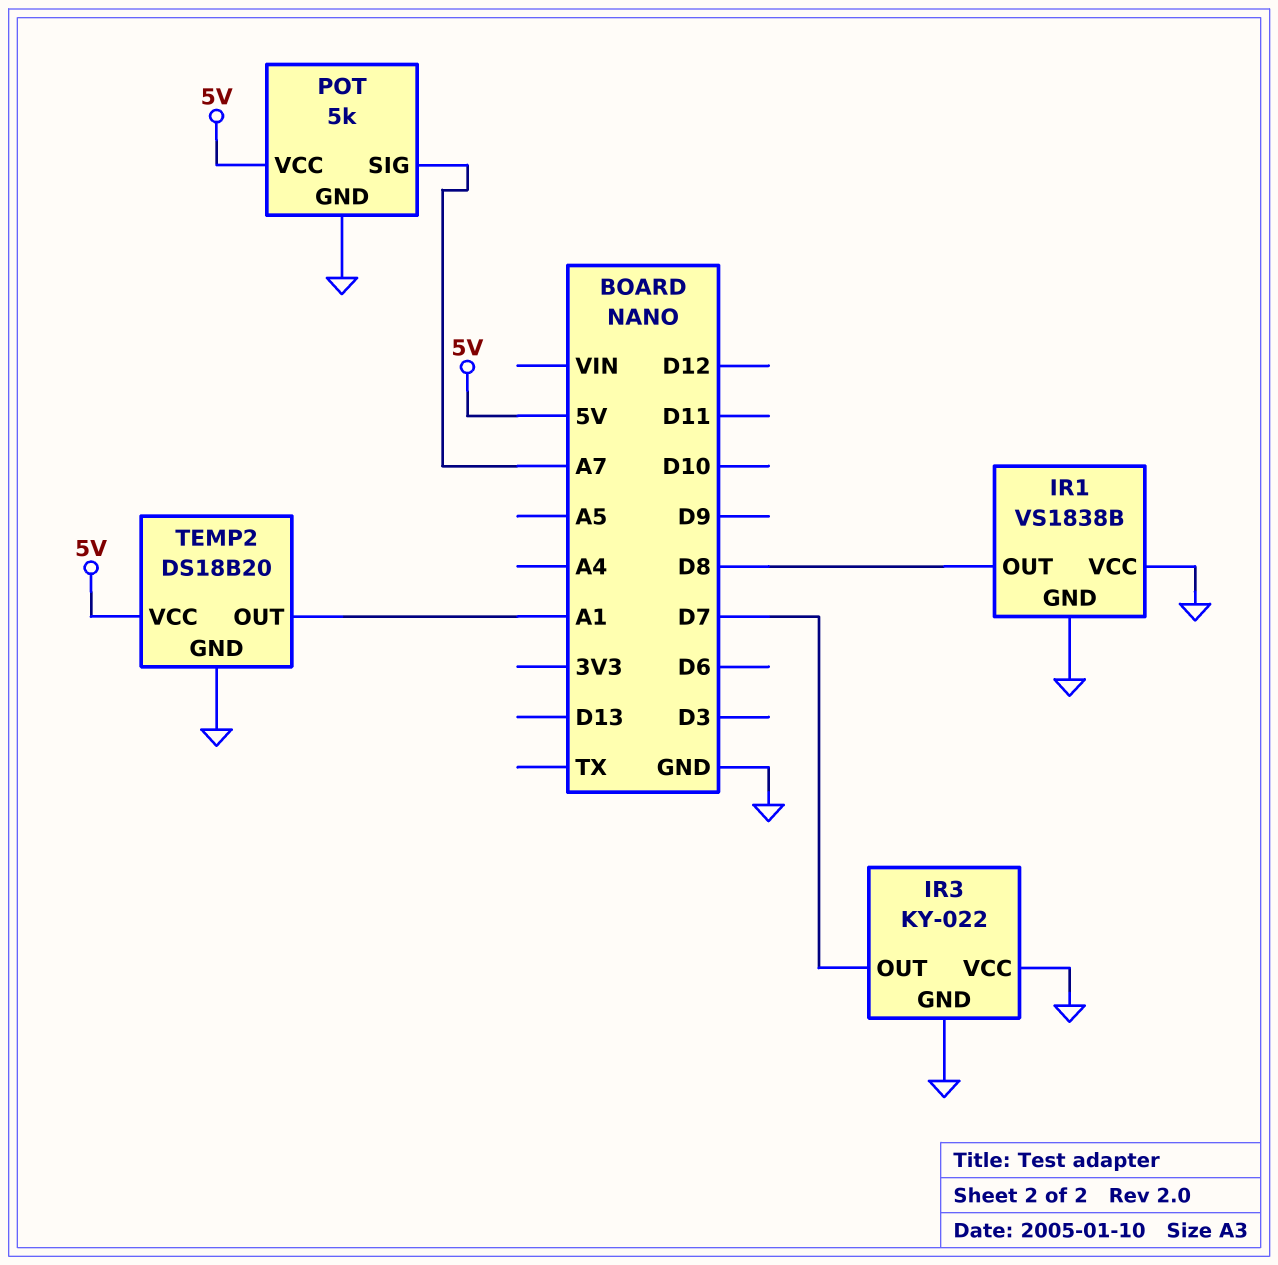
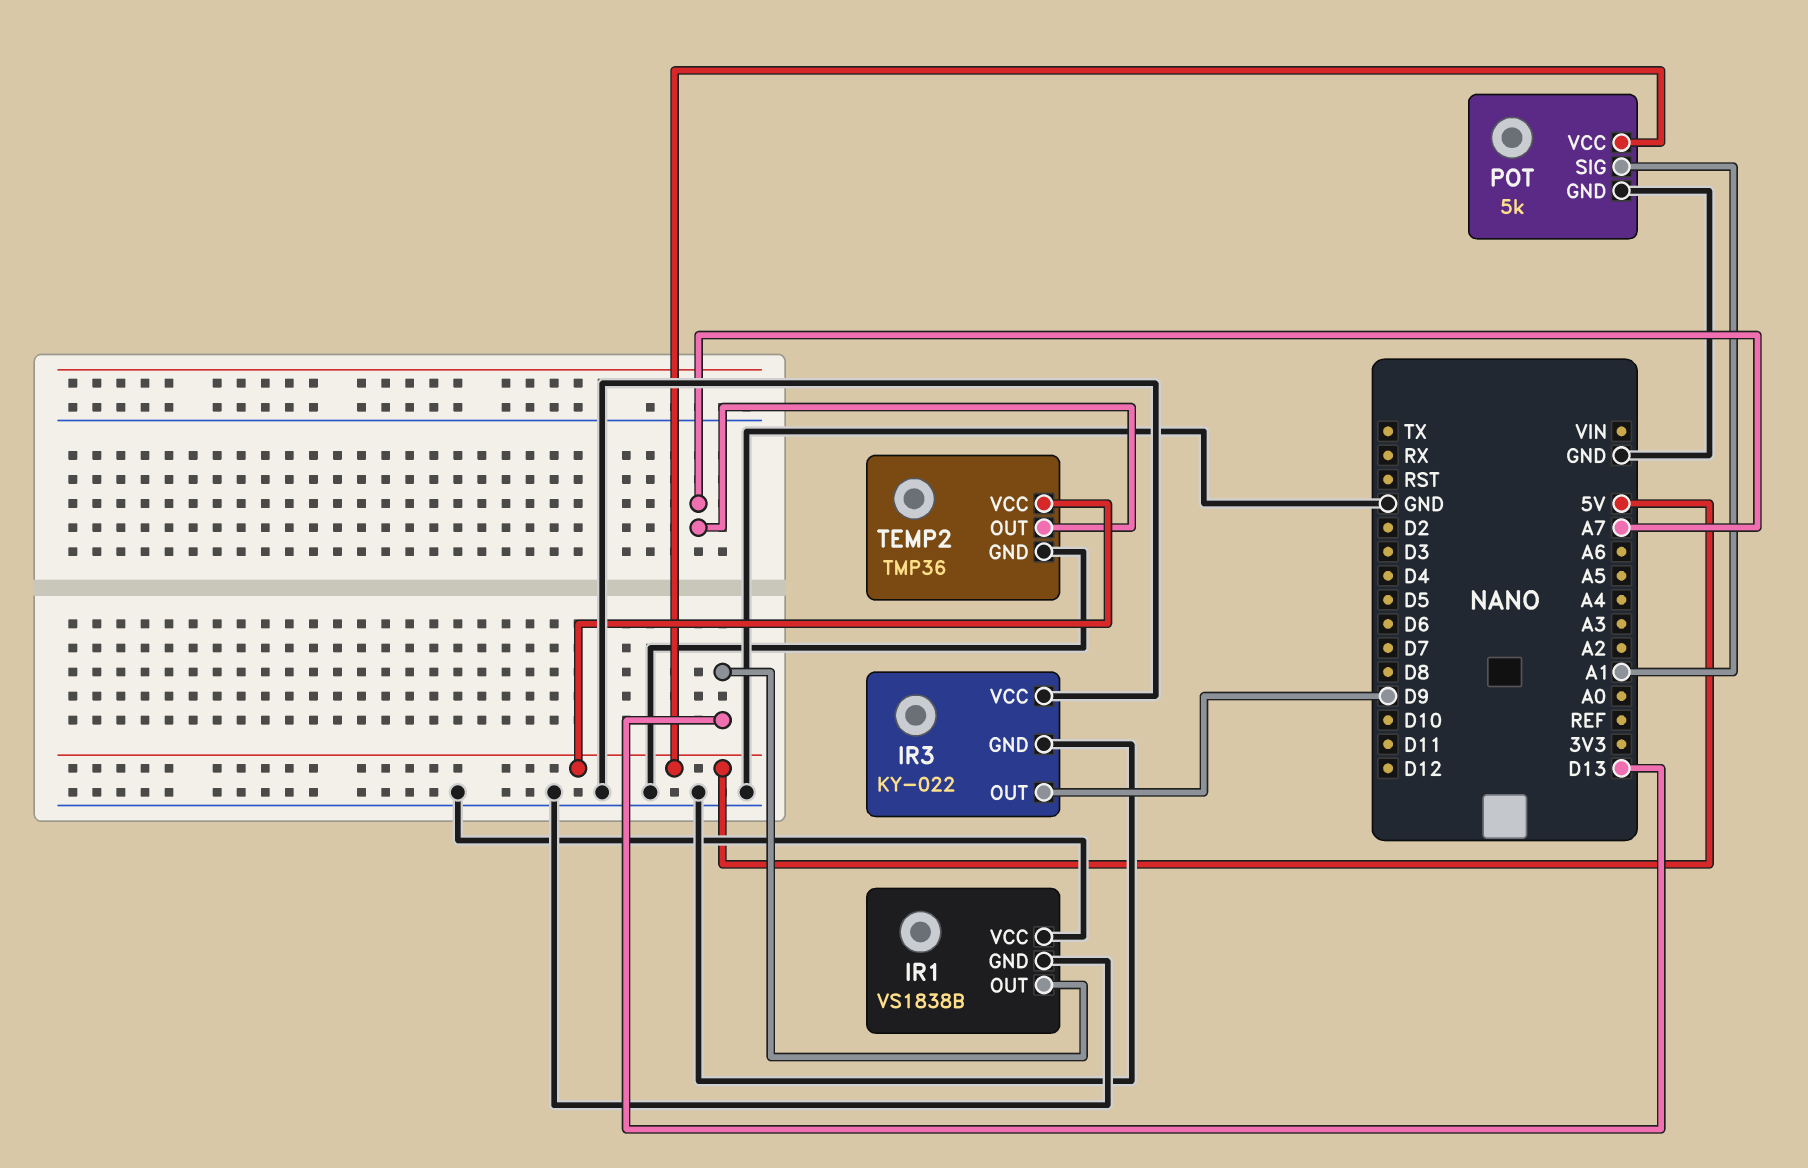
IR1 pin OUT: D8 -> D13
IR3 pin OUT: D7 -> D9
POT pin SIG: A7 -> A1
TEMP2: DS18B20 -> TMP36
TEMP2 pin OUT: A1 -> A7

